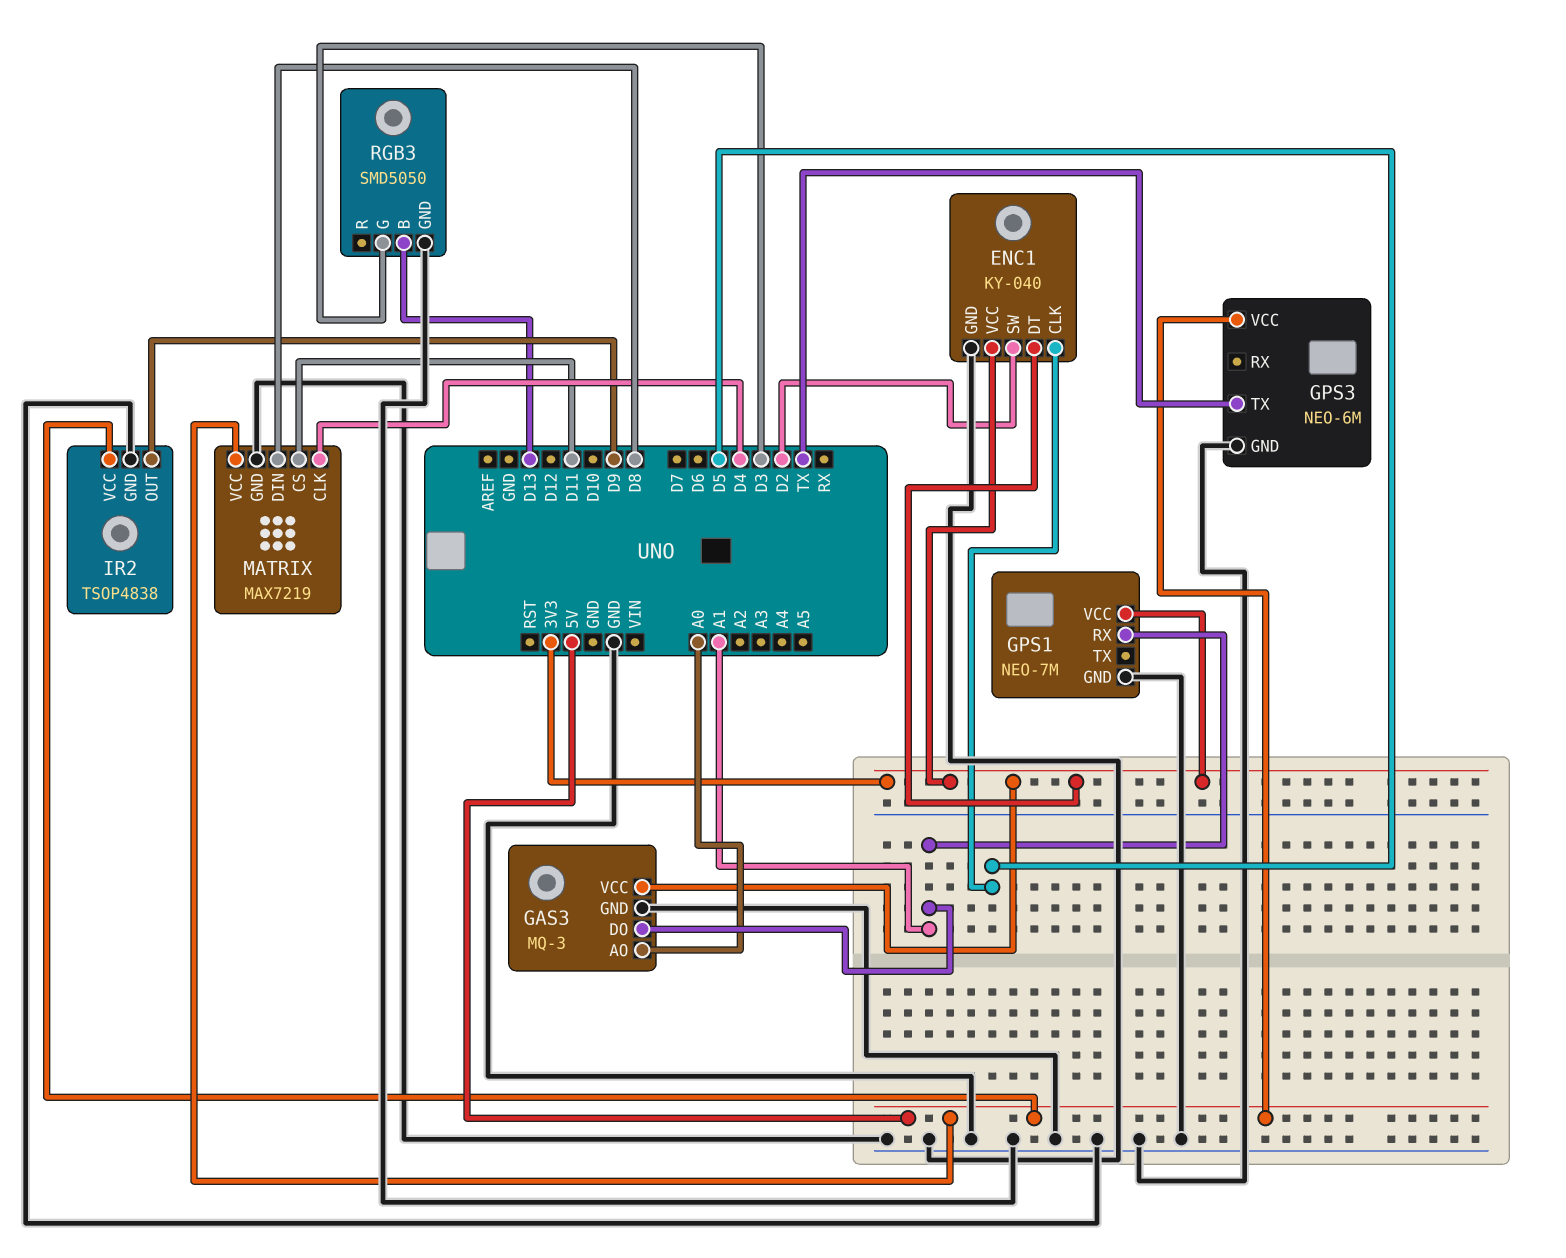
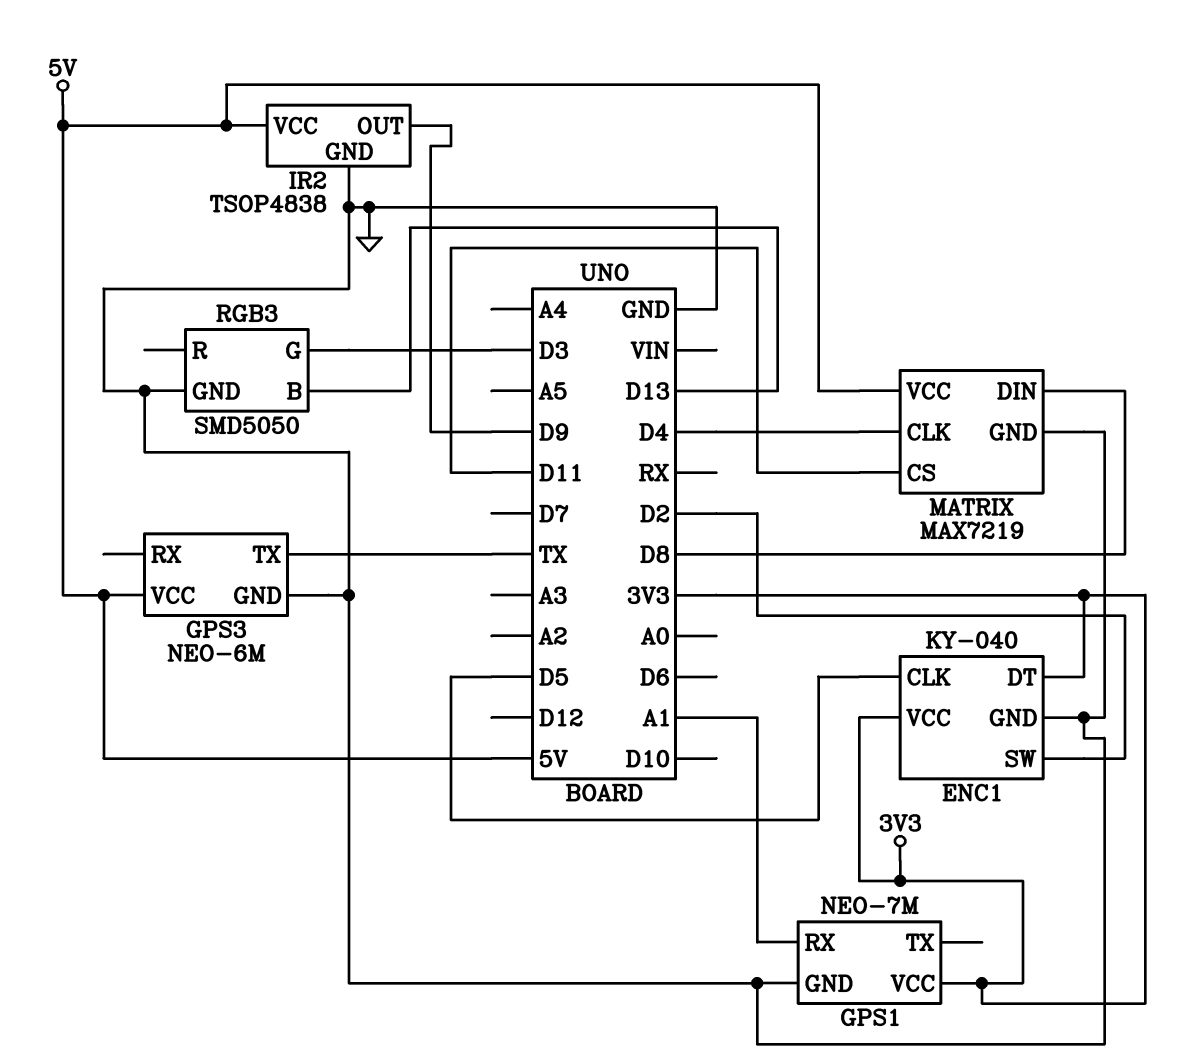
GAS3: MQ-3 -> none
GAS3 pin AO: A0 -> none
GAS3 pin DO: A1 -> none
GAS3 pin GND: GND -> none
GAS3 pin VCC: 3V3 -> none

